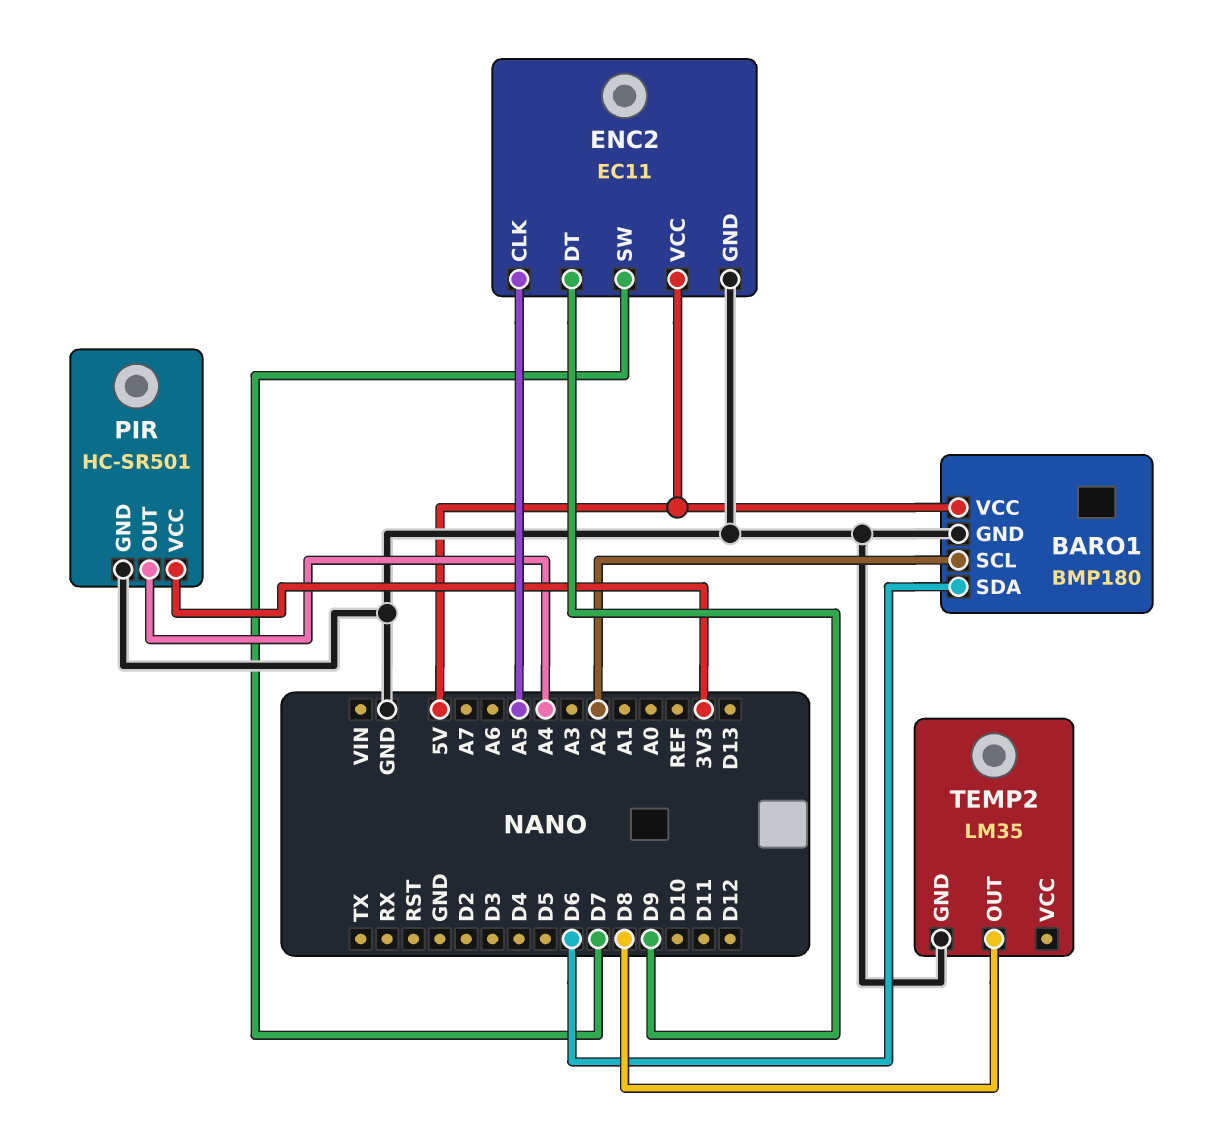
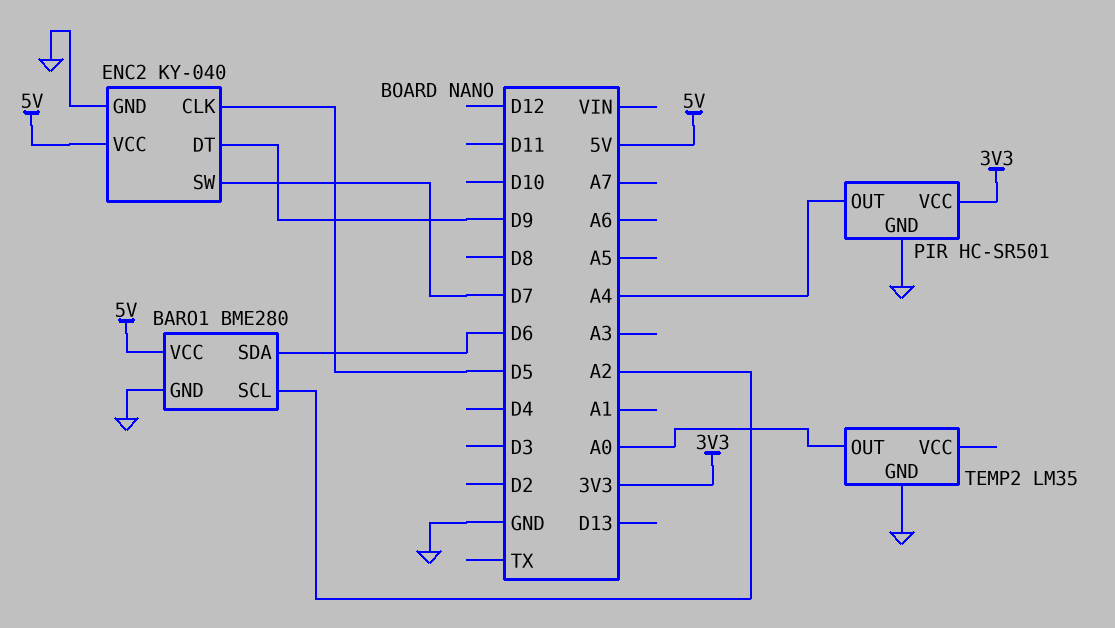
BARO1: BMP180 -> BME280
ENC2: EC11 -> KY-040
ENC2 pin CLK: A5 -> D5
TEMP2 pin OUT: D8 -> A0

